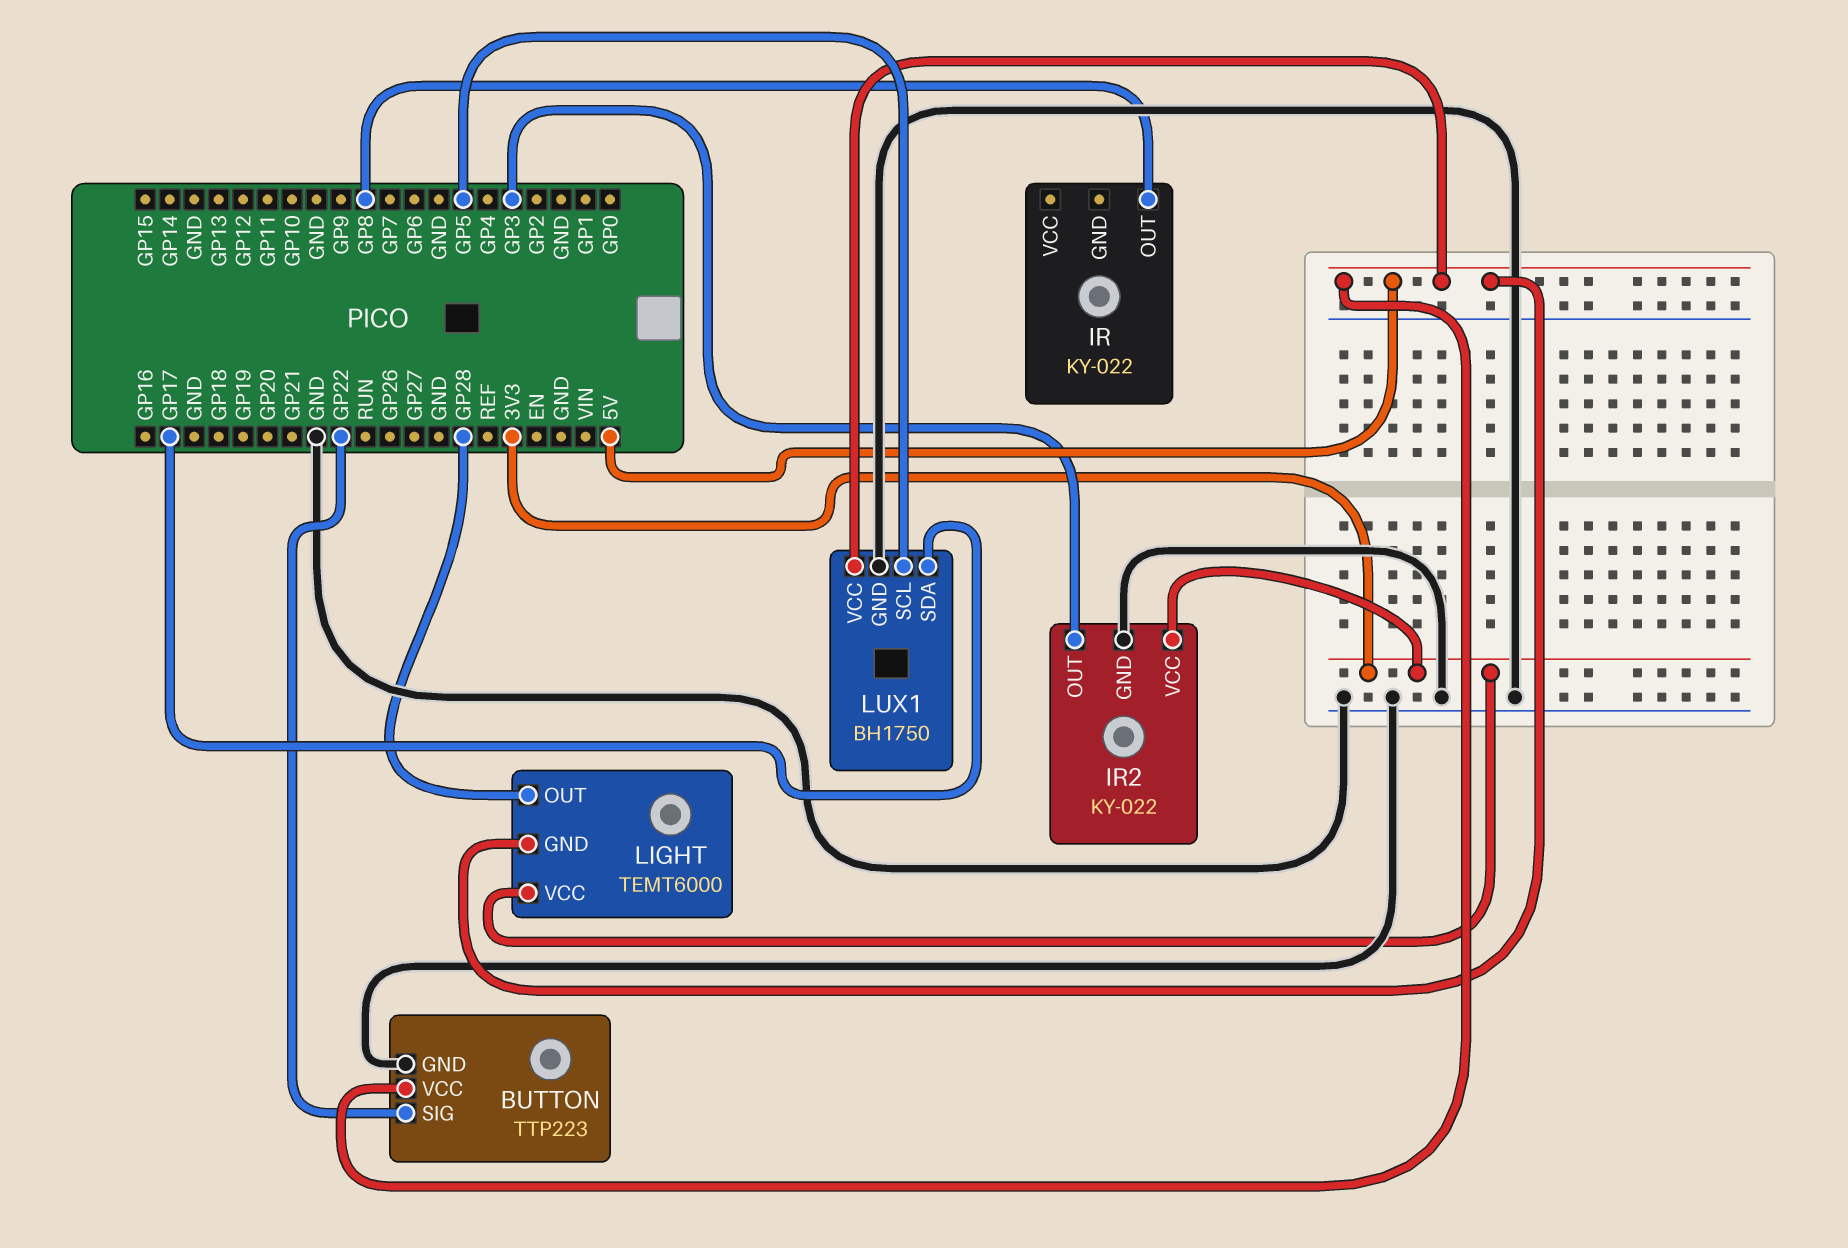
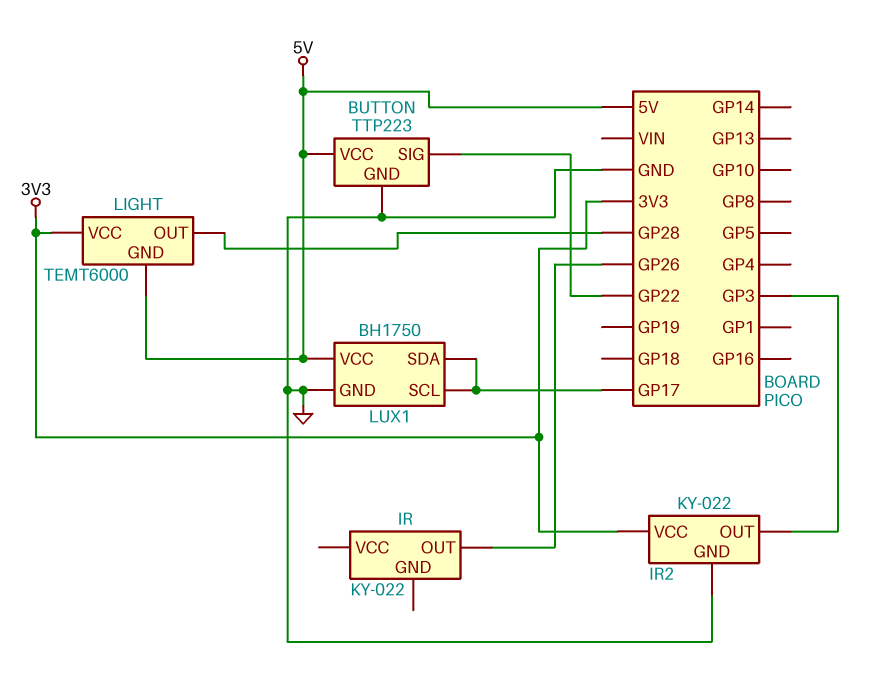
IR pin OUT: GP8 -> GP26
LUX1 pin SCL: GP5 -> GP17

